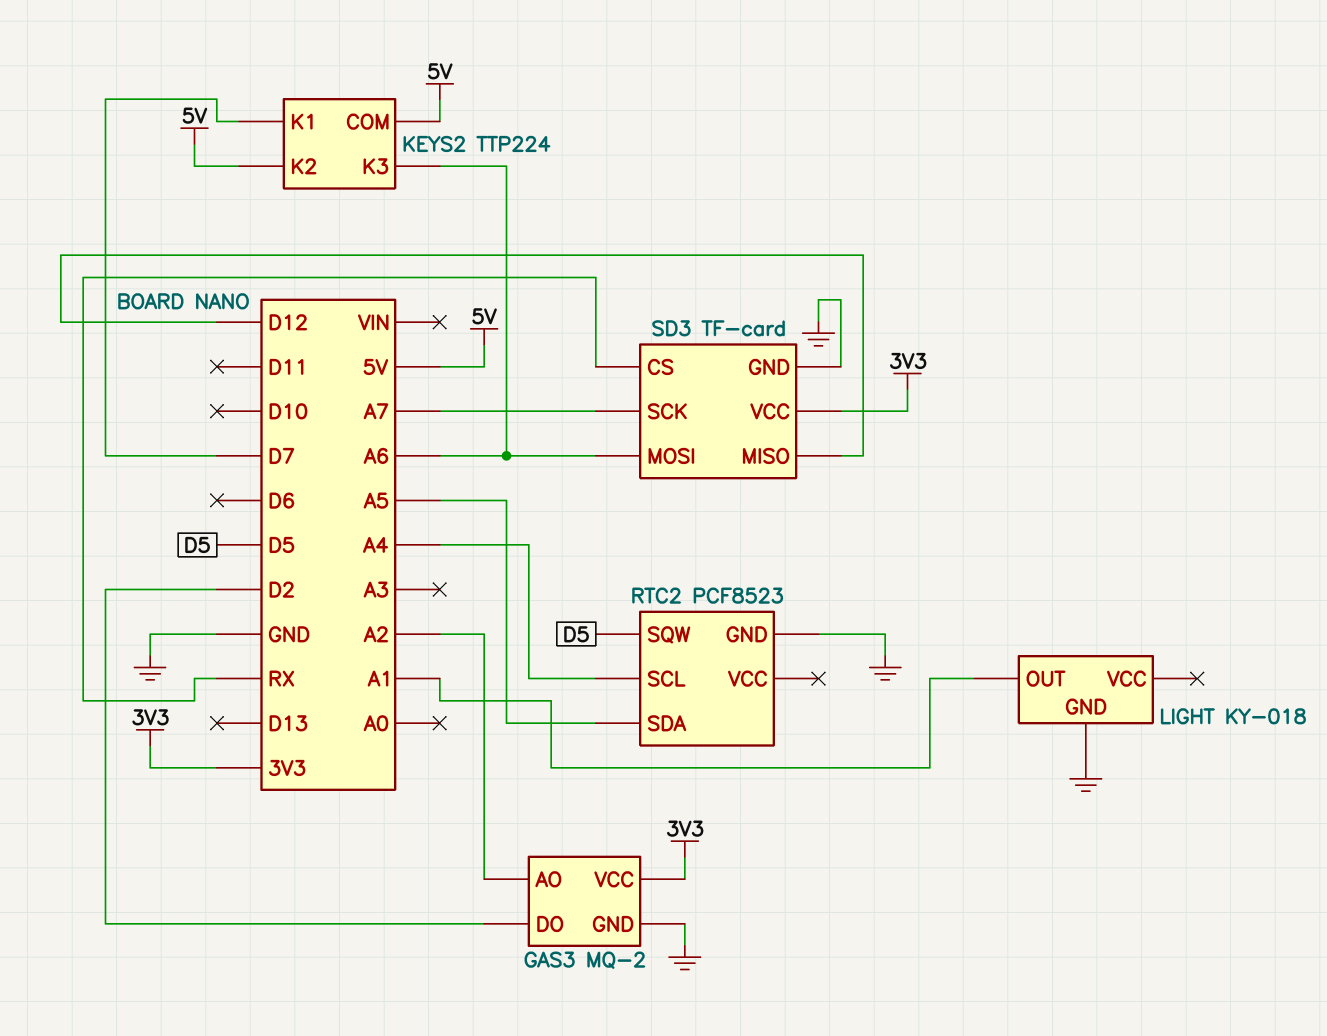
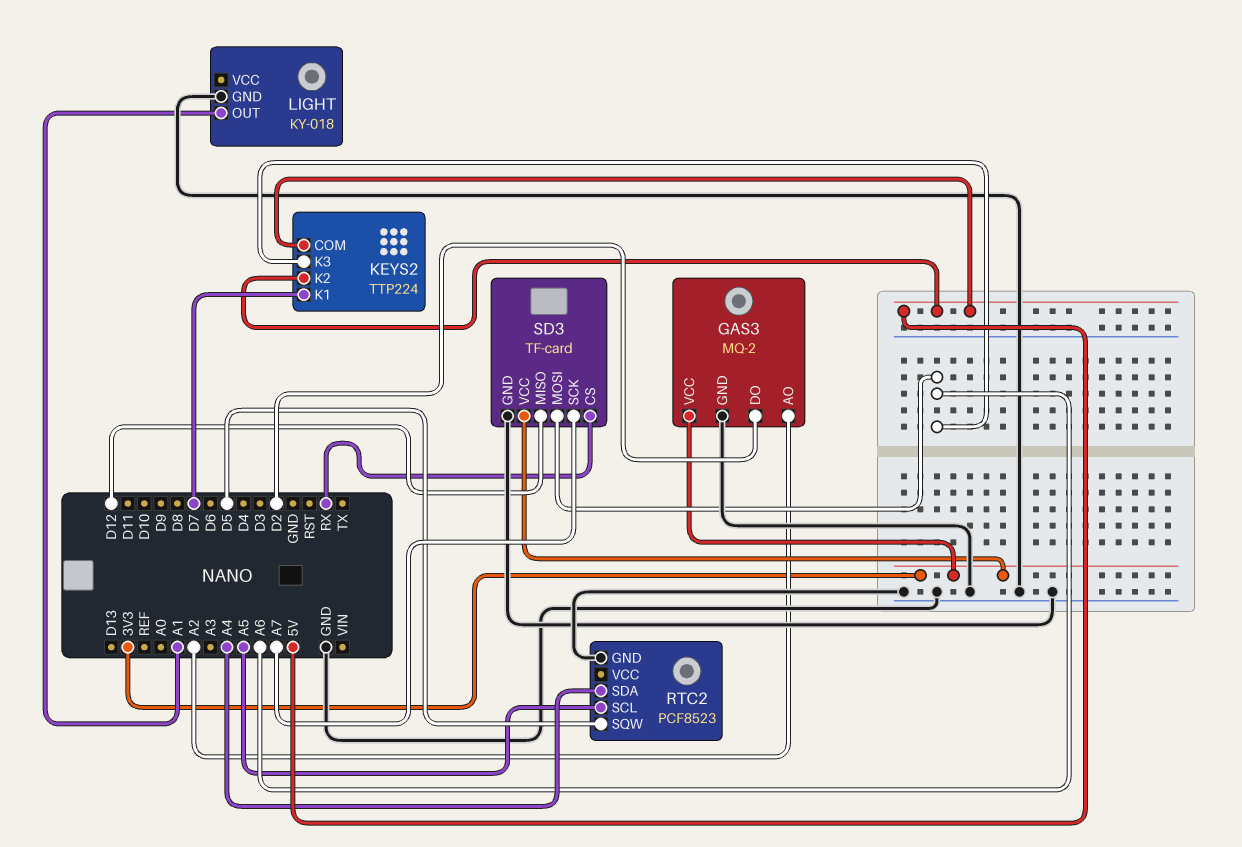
RTC2 pin SCL: A4 -> A5
RTC2 pin SDA: A5 -> A4

